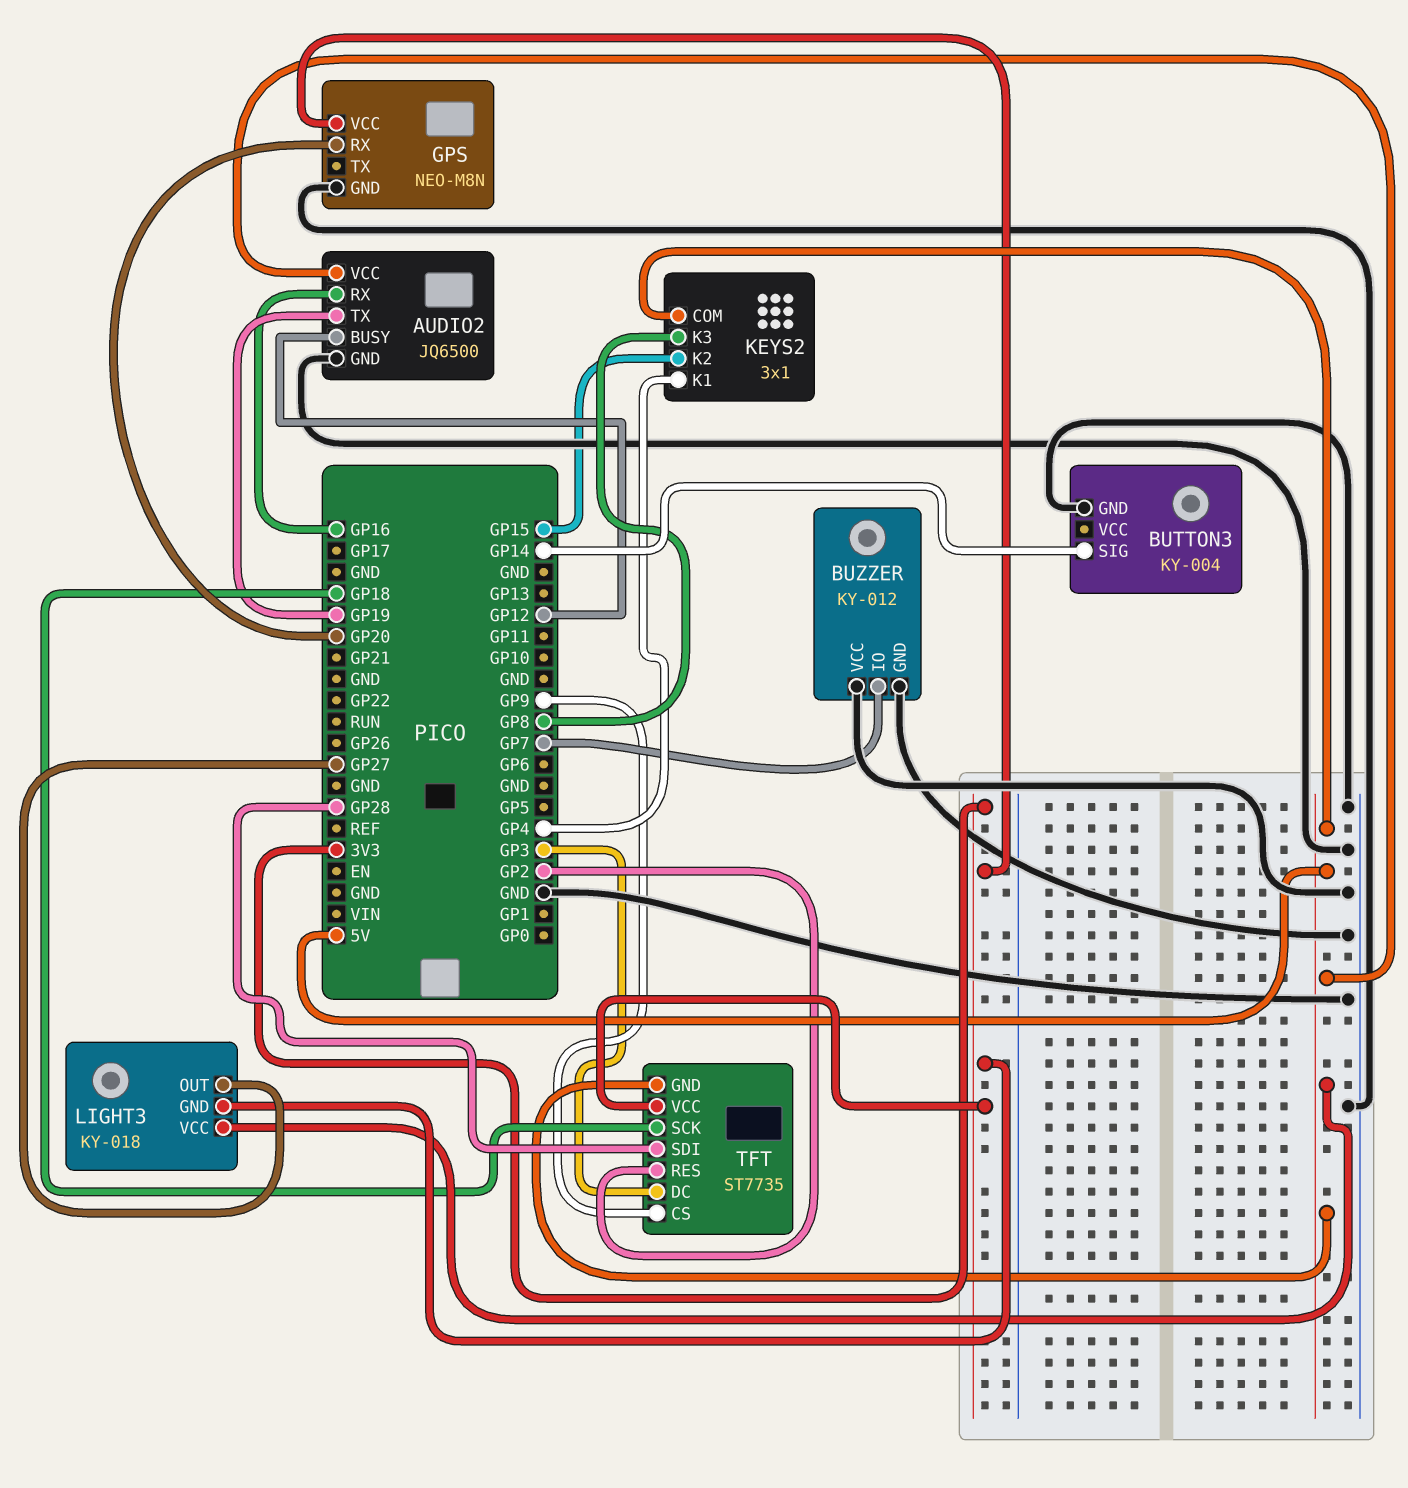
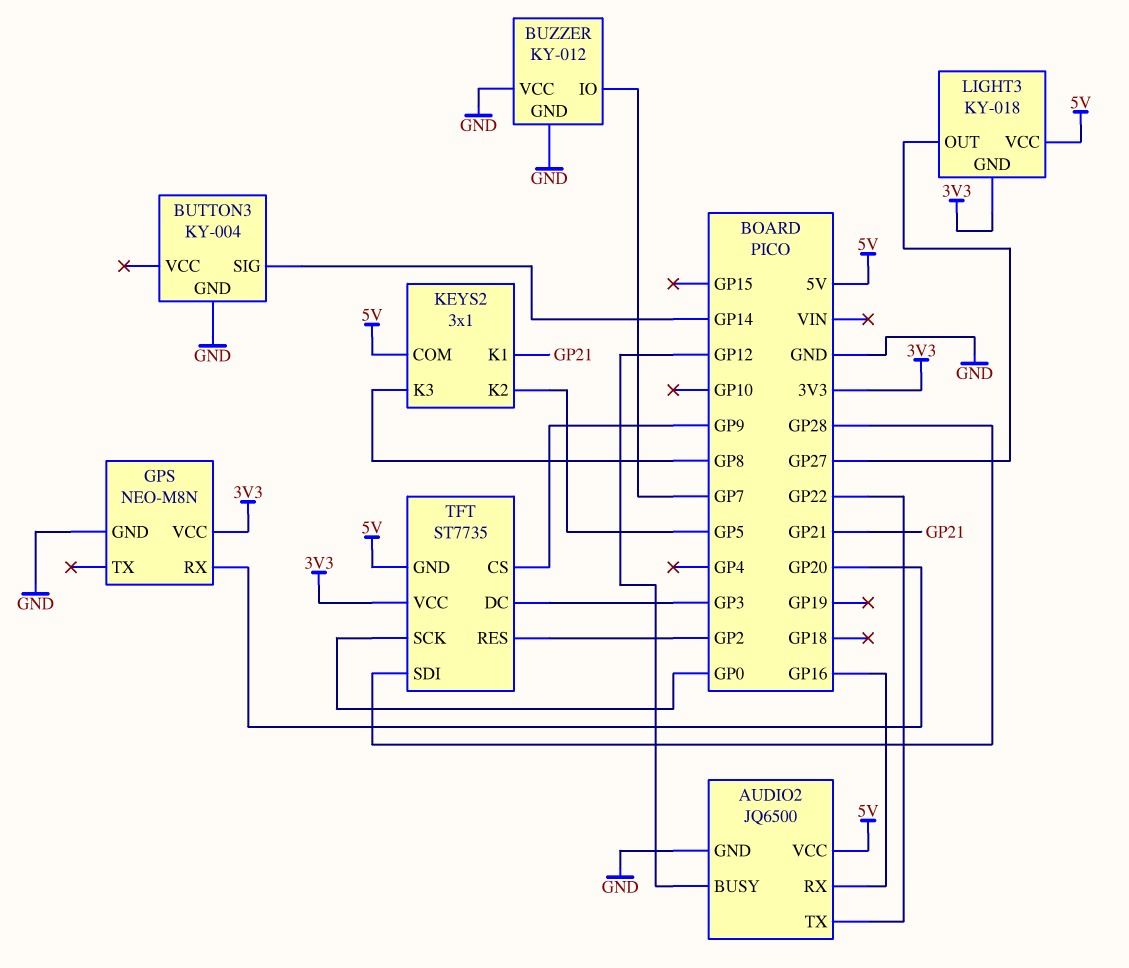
AUDIO2 pin TX: GP19 -> GP22
KEYS2 pin K1: GP4 -> GP21
KEYS2 pin K2: GP15 -> GP5
TFT pin SCK: GP18 -> GP0

